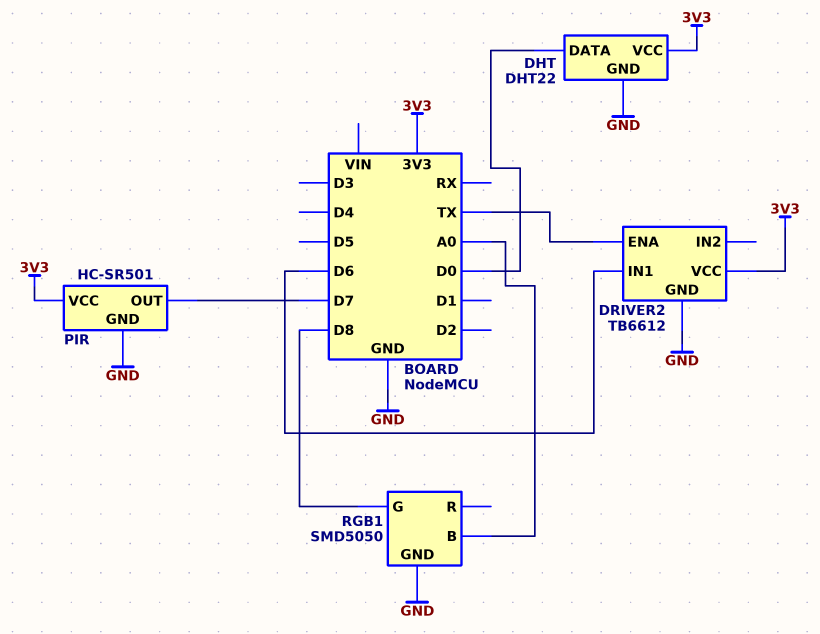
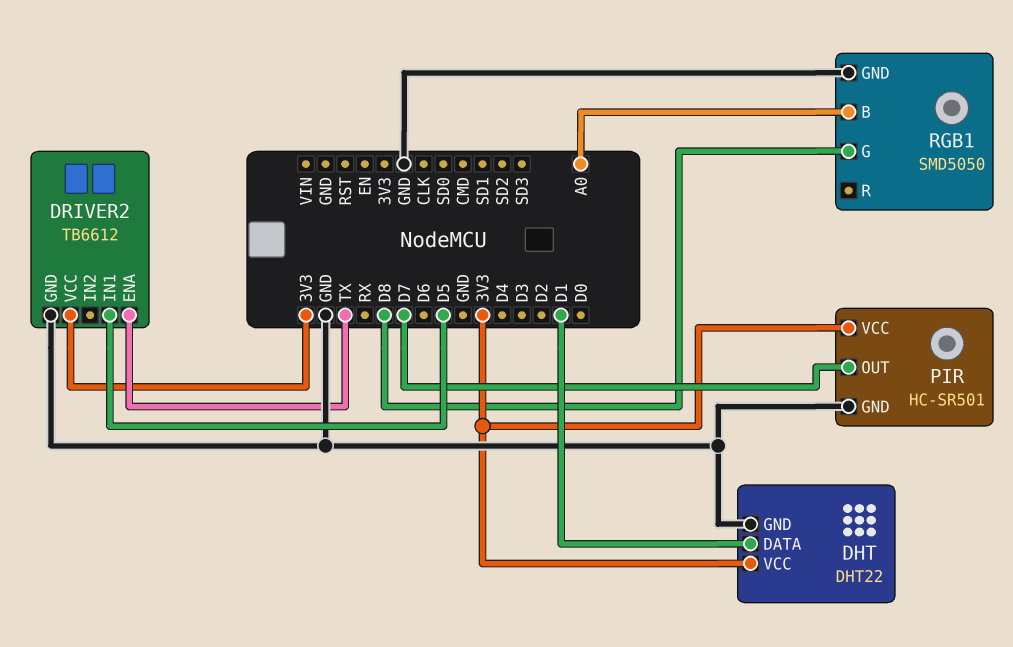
DHT pin DATA: D0 -> D1
DRIVER2 pin IN1: D6 -> D5

